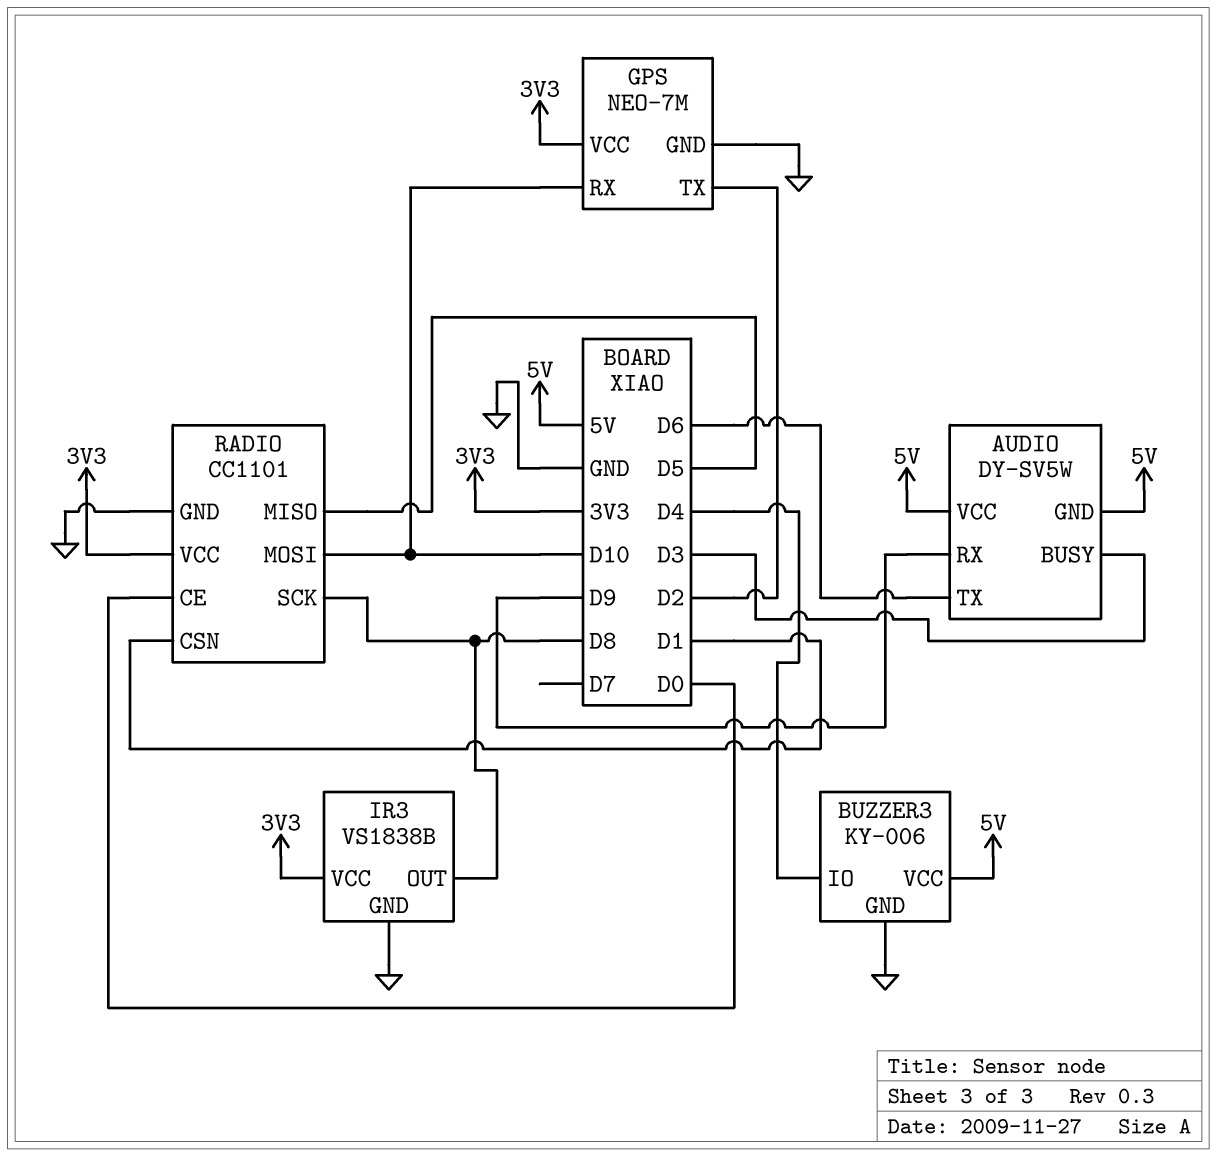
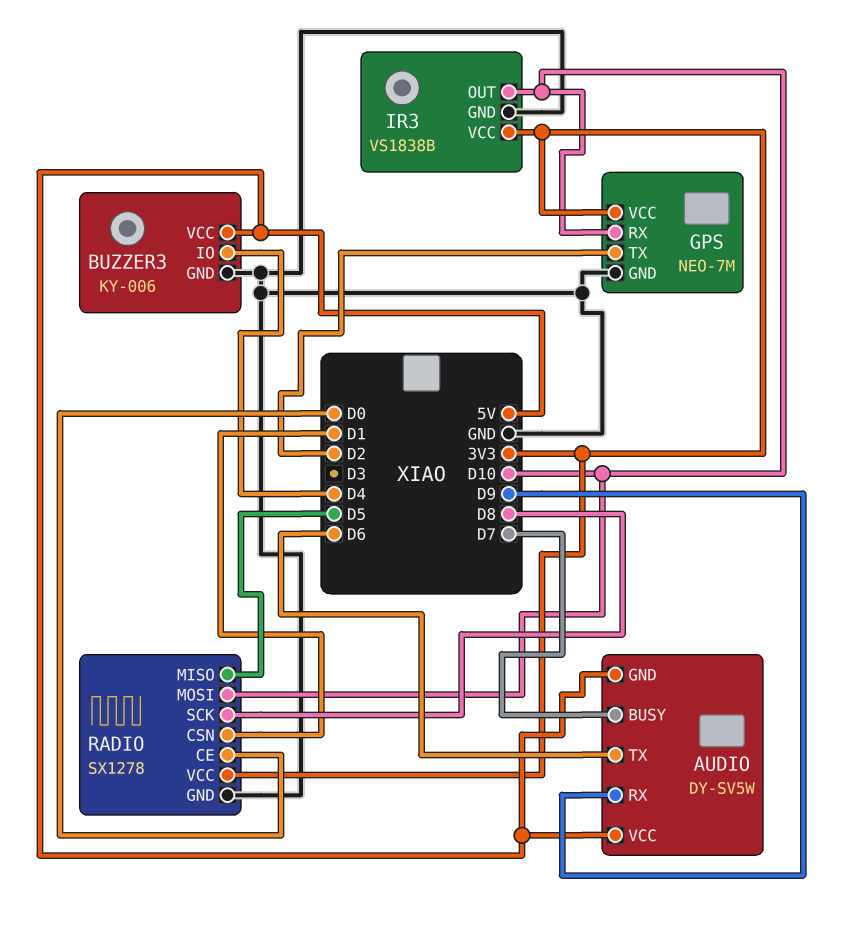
AUDIO pin BUSY: D3 -> D7
IR3 pin OUT: D8 -> D10
RADIO: CC1101 -> SX1278

